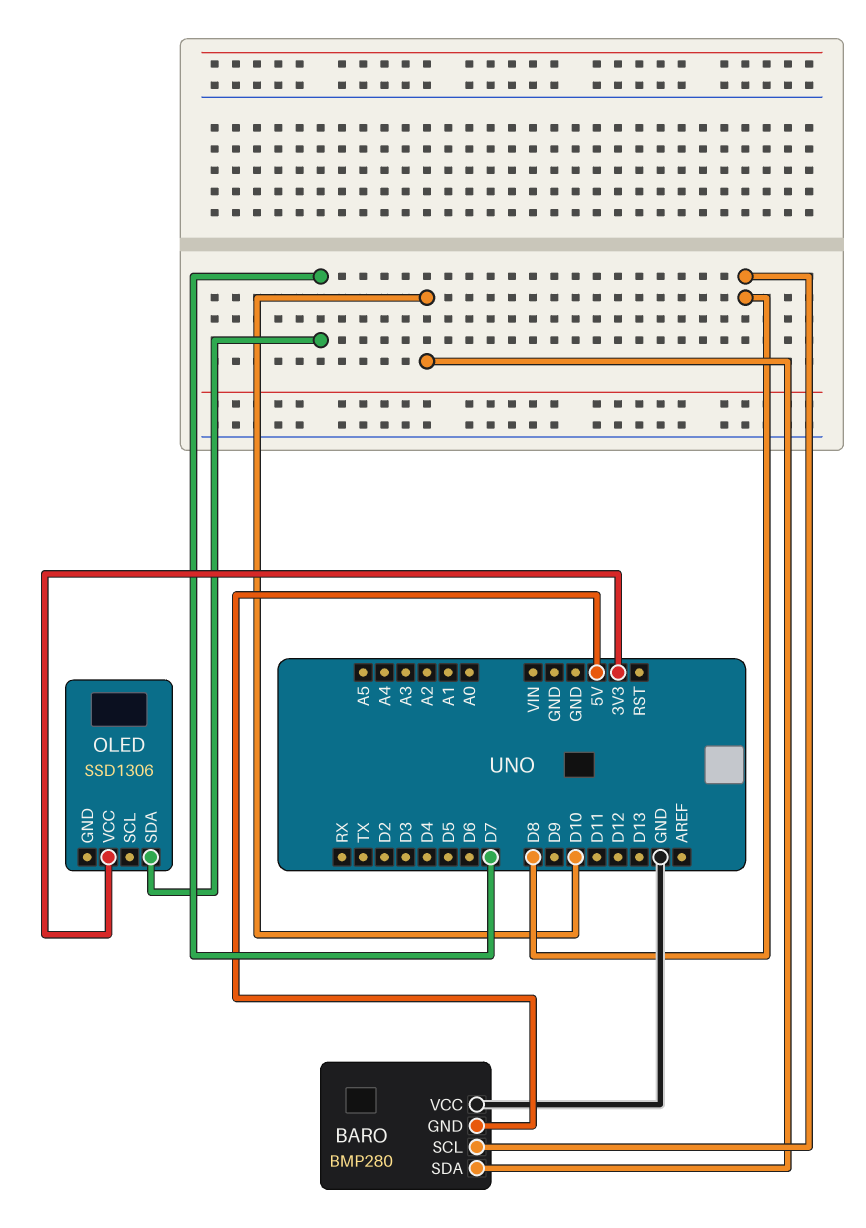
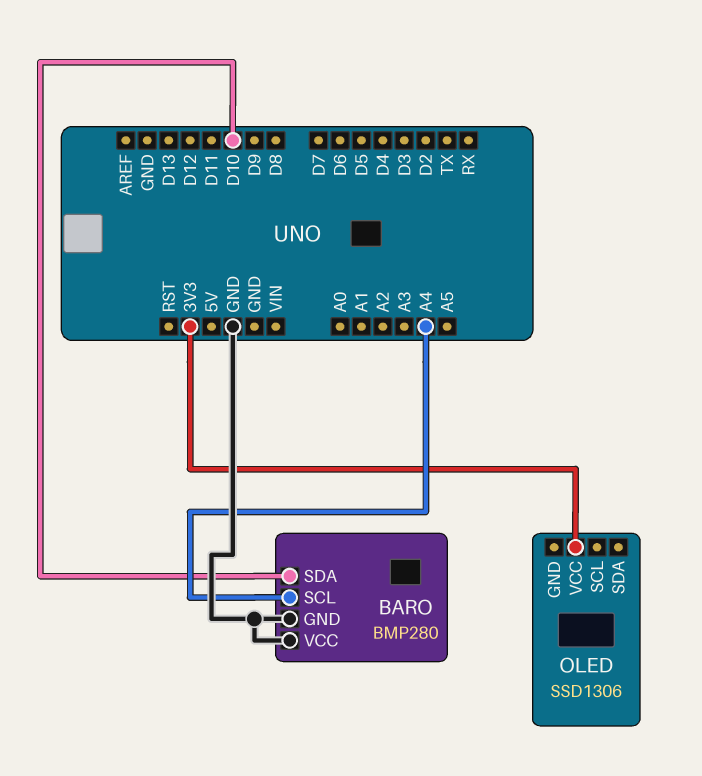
BARO pin GND: 5V -> GND
BARO pin SCL: D8 -> A4
OLED pin SDA: D7 -> none

